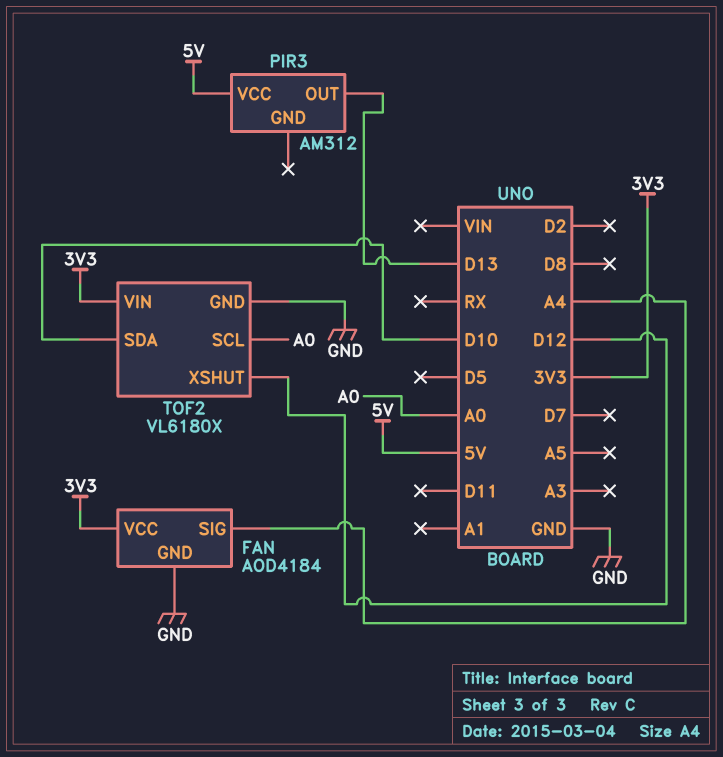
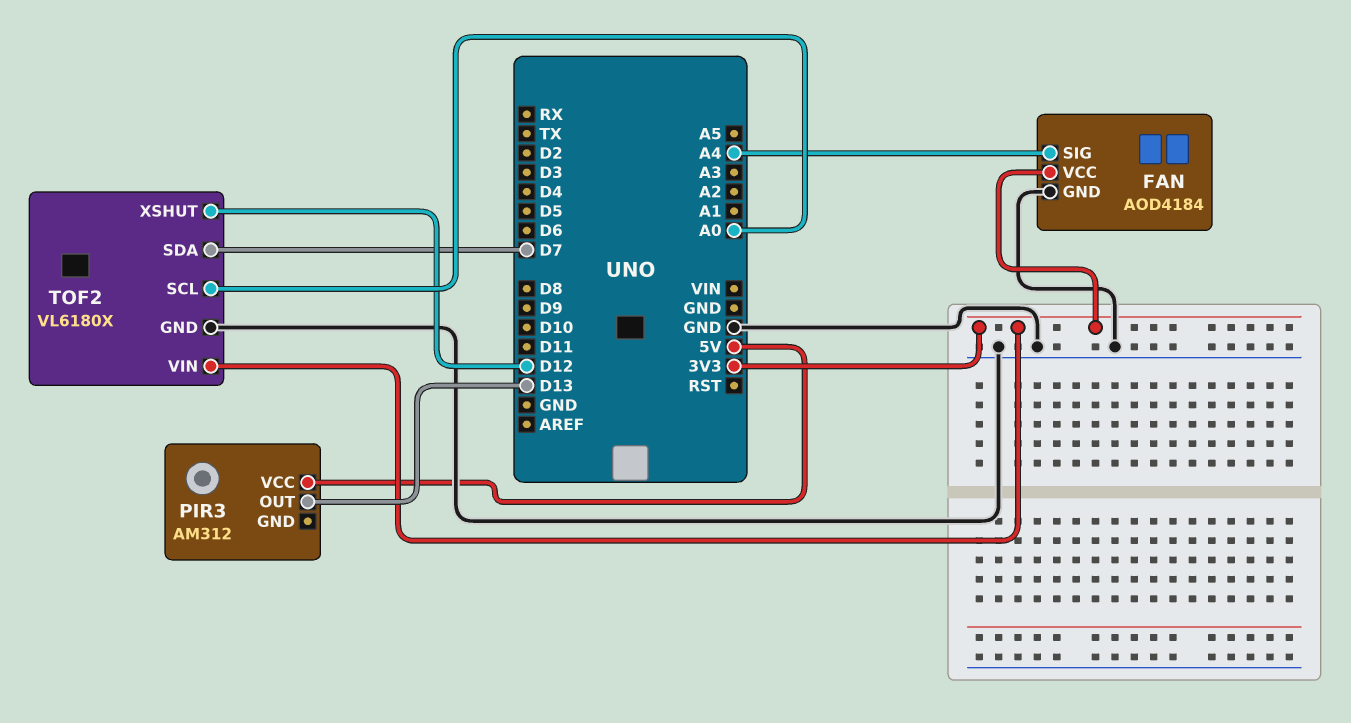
TOF2 pin SDA: D10 -> D7

